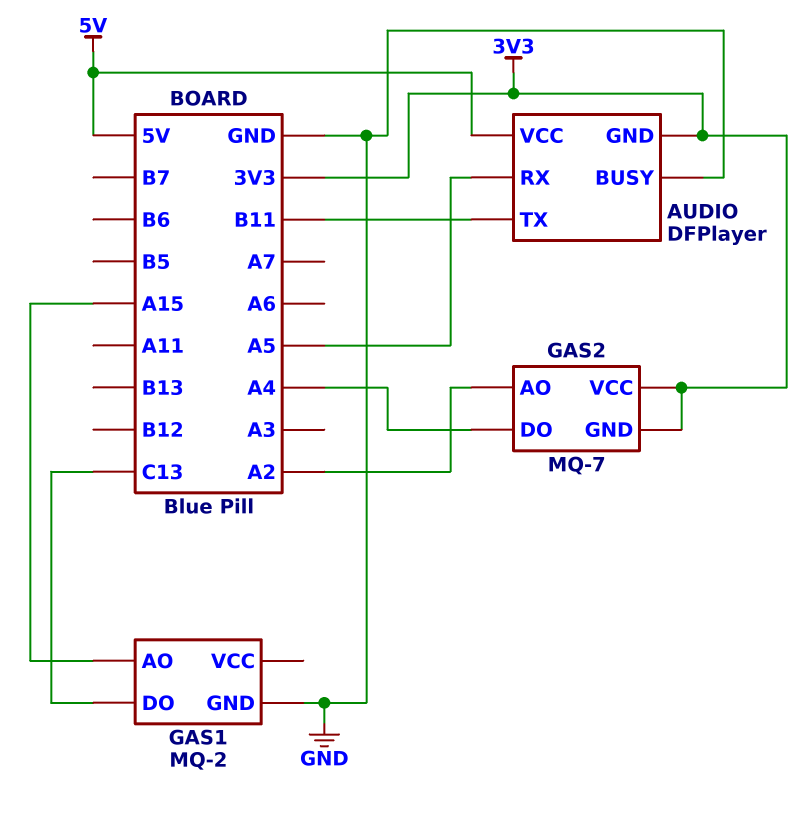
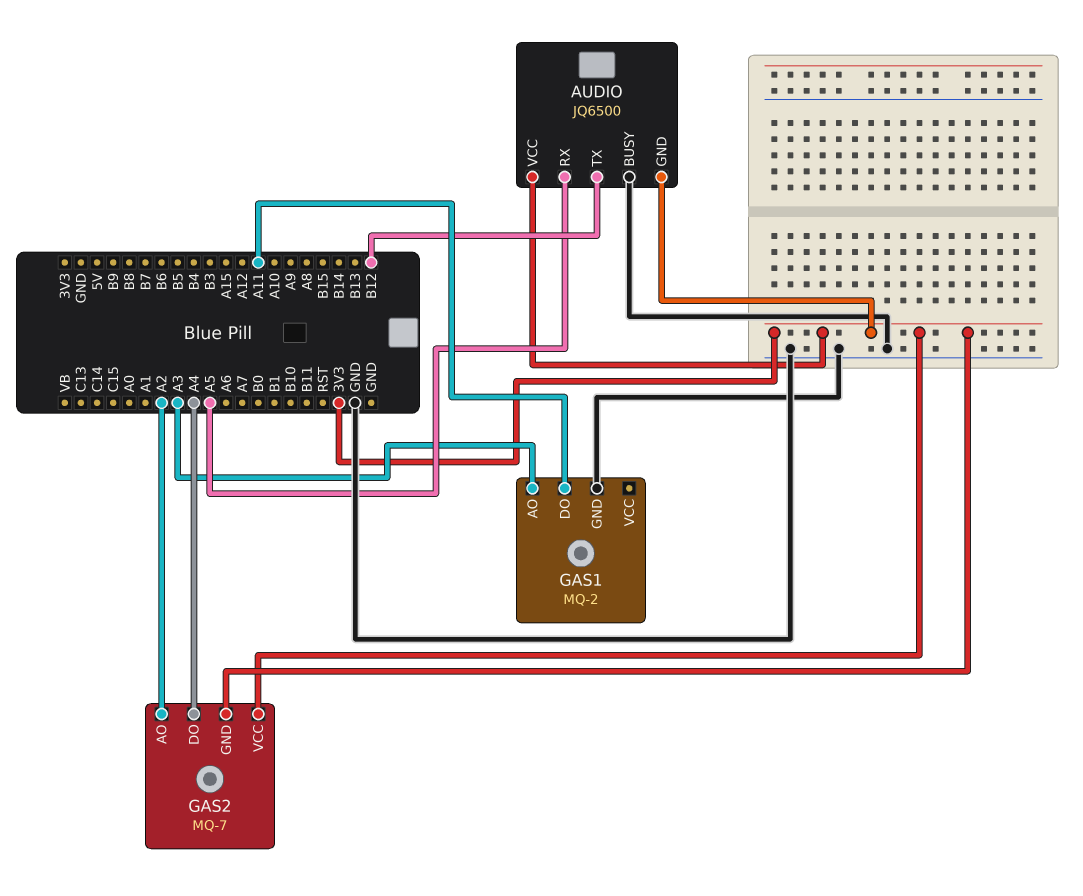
AUDIO: DFPlayer -> JQ6500
AUDIO pin TX: B11 -> B12
AUDIO pin VCC: 5V -> 3V3
GAS1 pin AO: A15 -> A3
GAS1 pin DO: C13 -> A11

